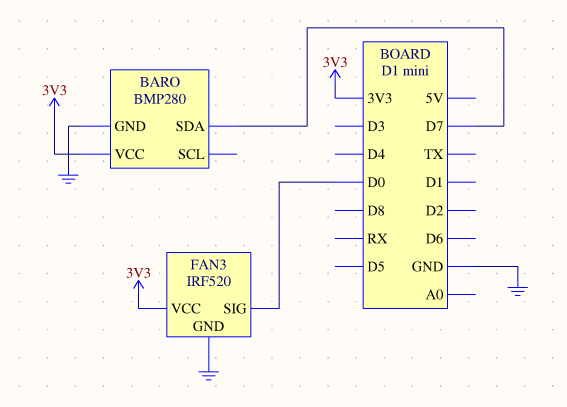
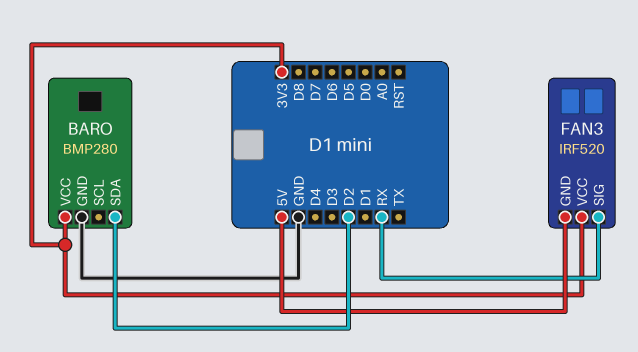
BARO pin SDA: D7 -> D2
FAN3 pin GND: GND -> 5V
FAN3 pin SIG: D0 -> RX

